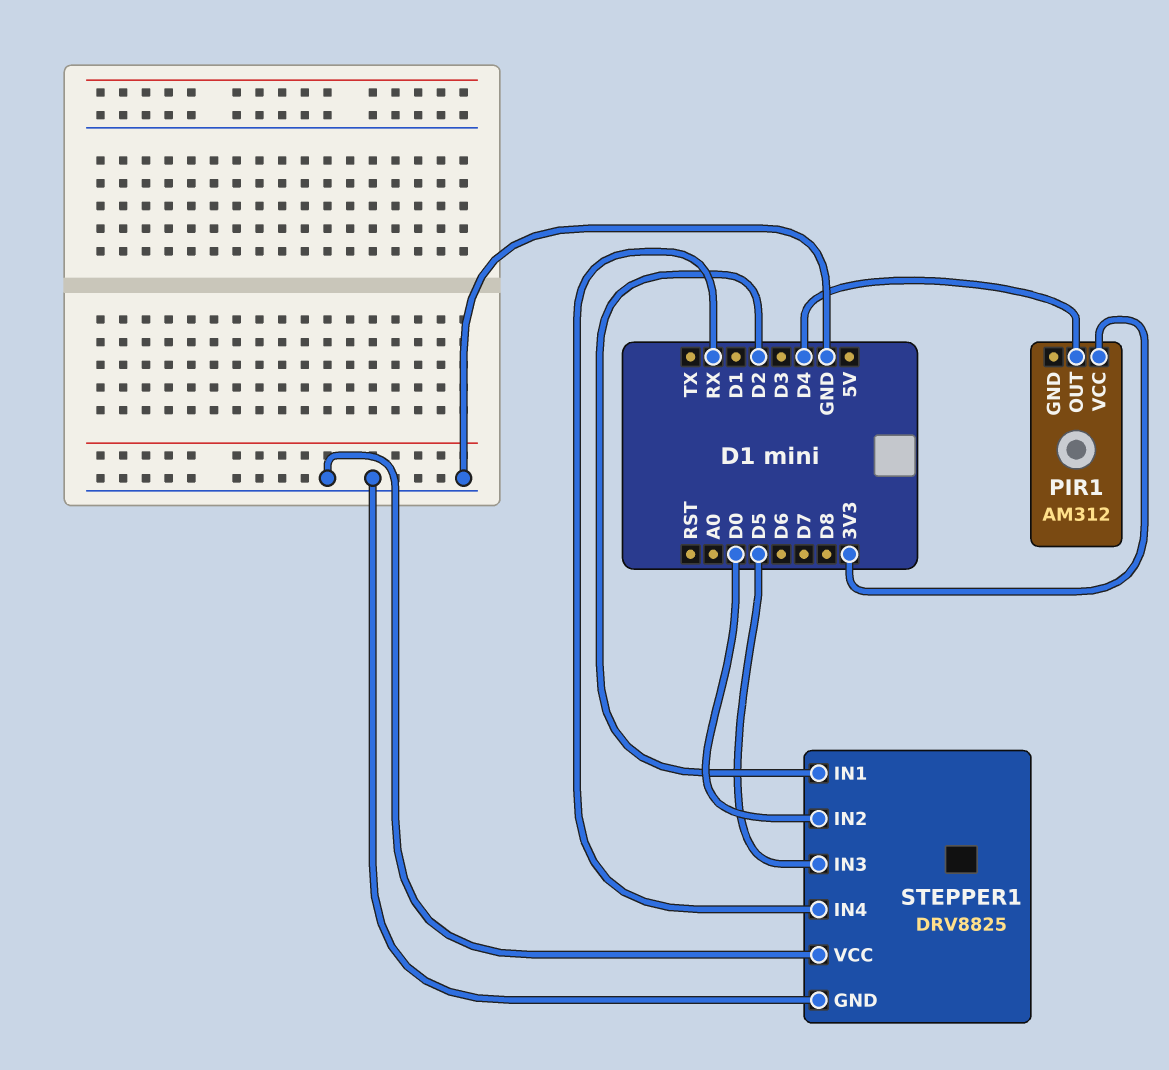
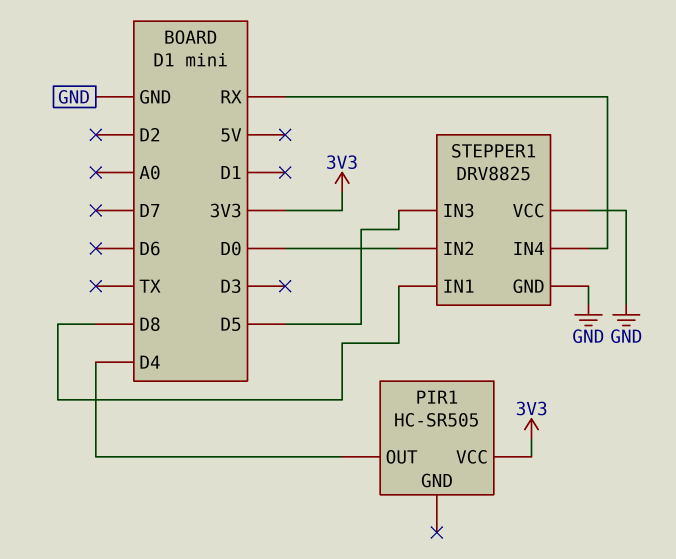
PIR1: AM312 -> HC-SR505
STEPPER1 pin IN1: D2 -> D8

